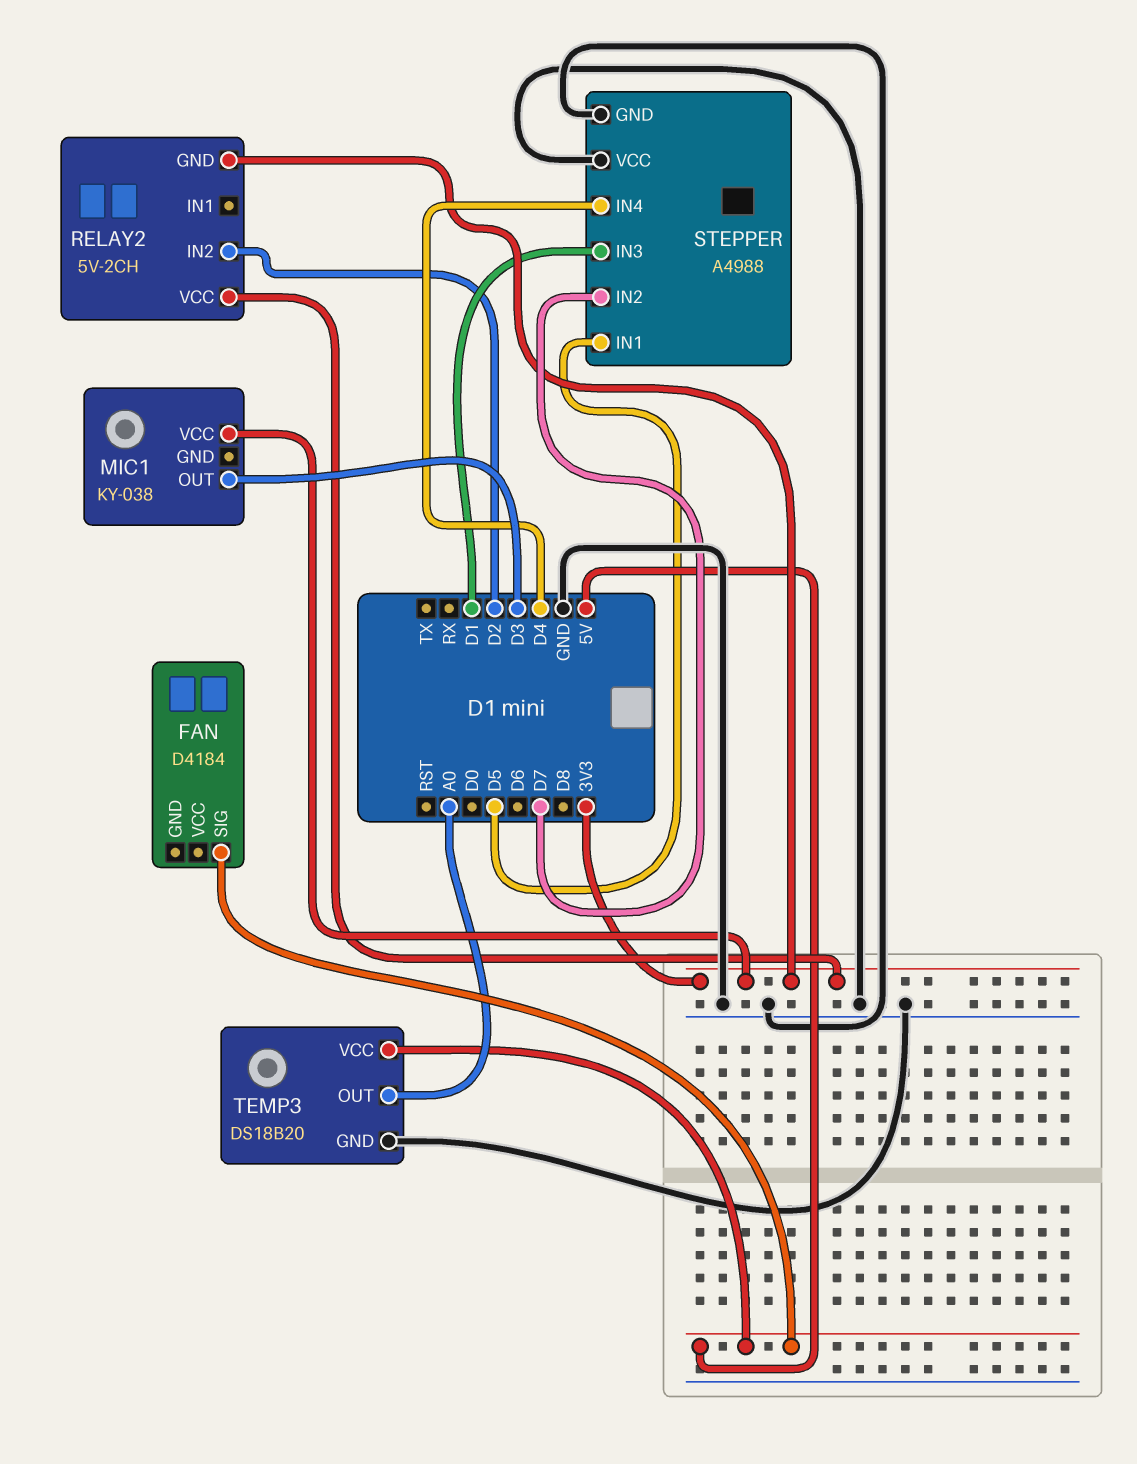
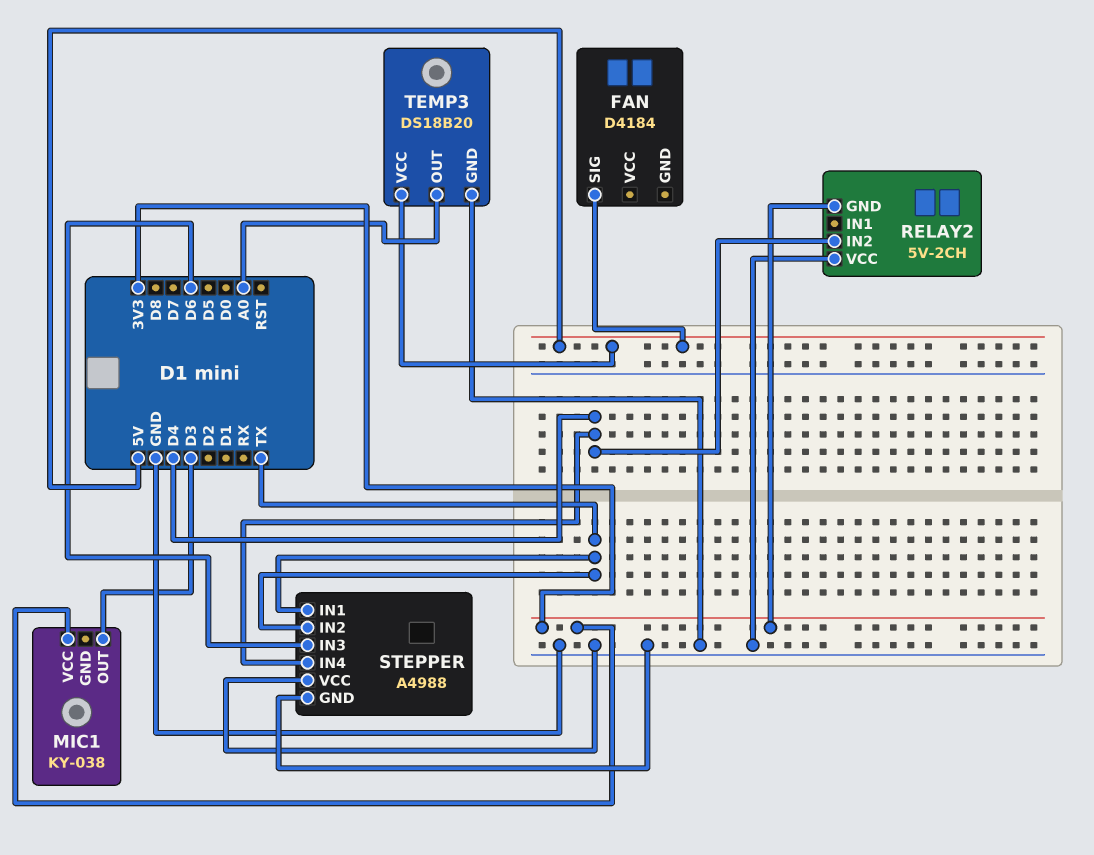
RELAY2 pin IN2: D2 -> D4
RELAY2 pin VCC: 3V3 -> GND
STEPPER pin IN1: D5 -> TX
STEPPER pin IN2: D7 -> TX
STEPPER pin IN3: D1 -> D6

